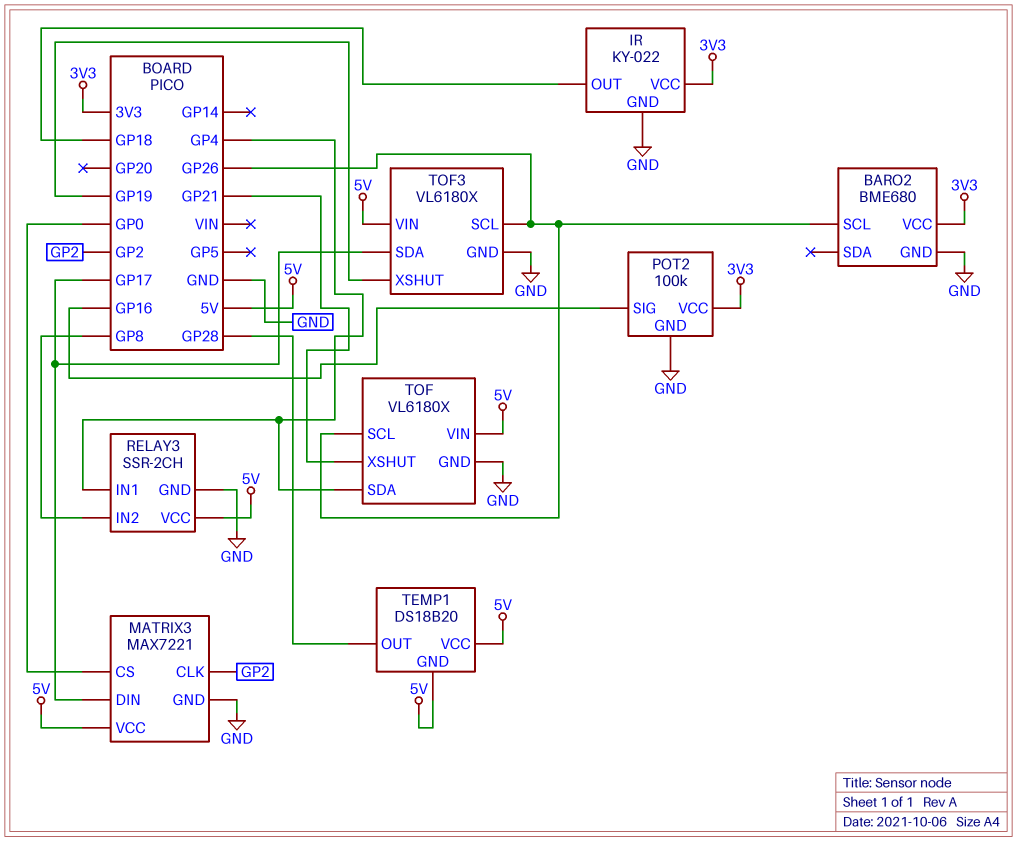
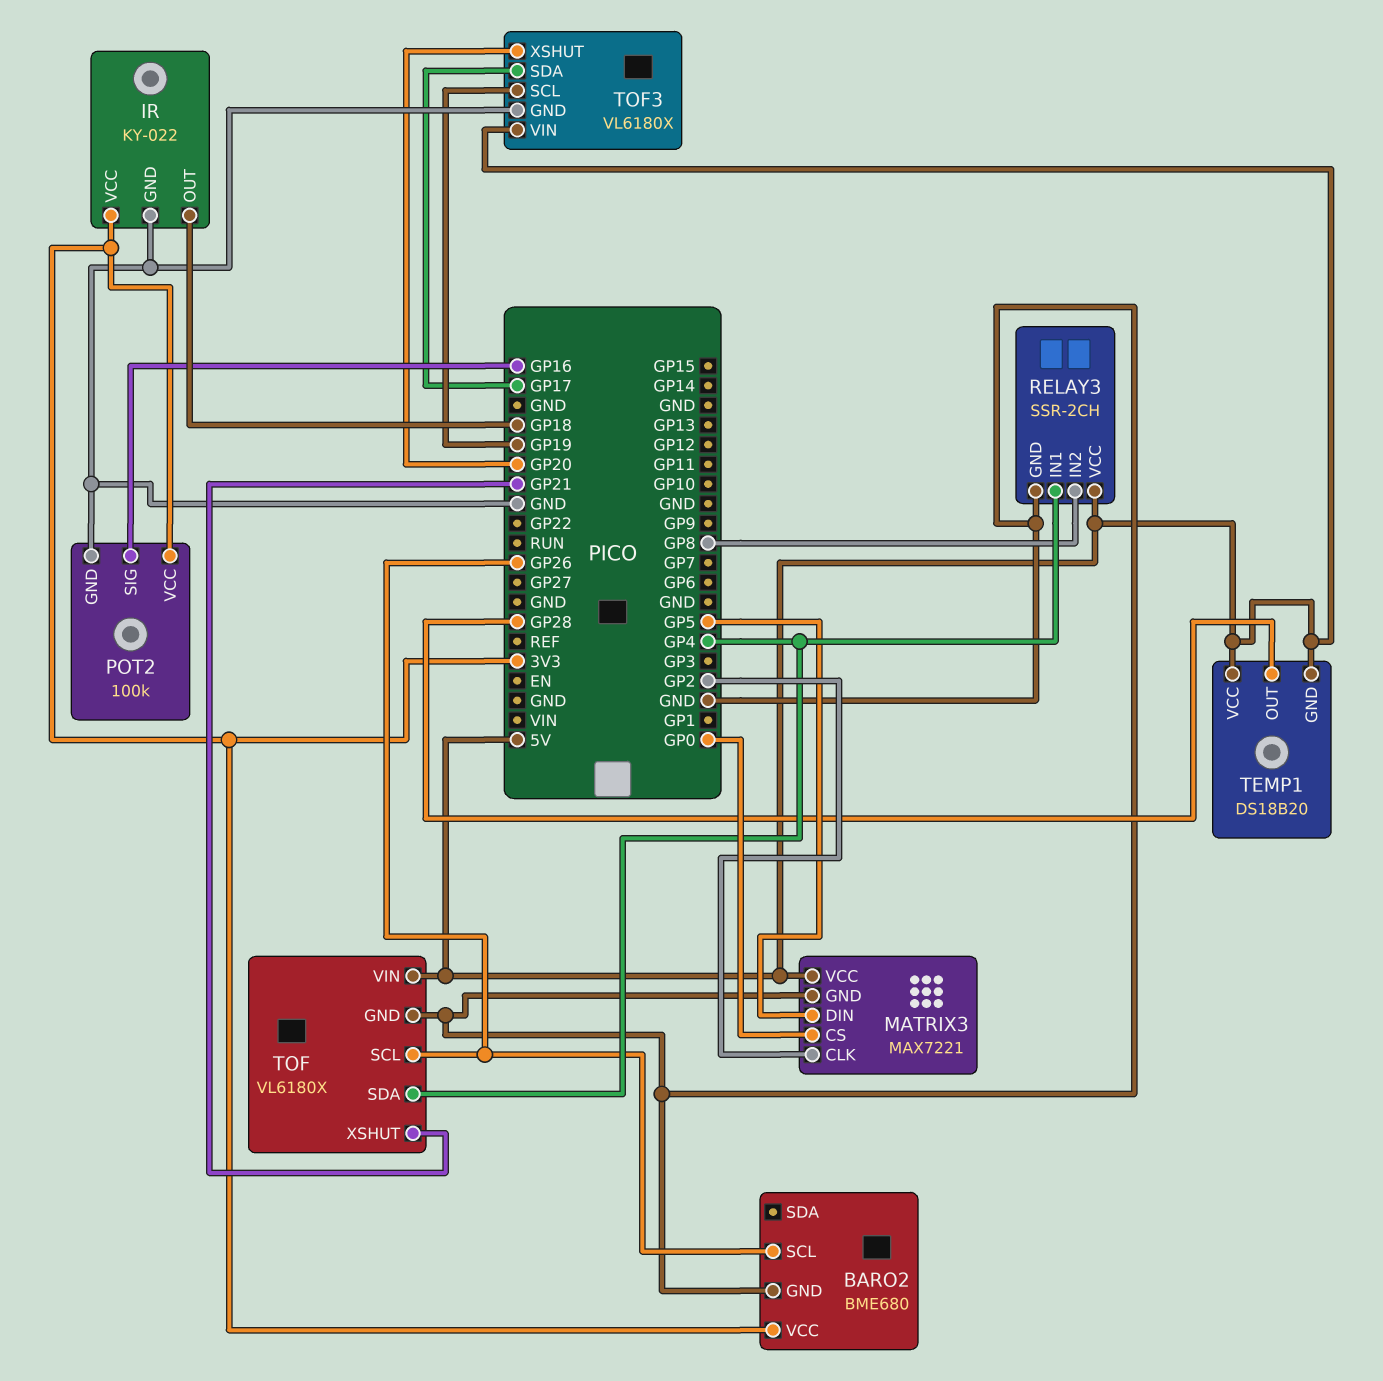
MATRIX3 pin DIN: GP17 -> GP5
TOF3 pin SCL: GP26 -> GP19
TOF3 pin XSHUT: GP19 -> GP20

